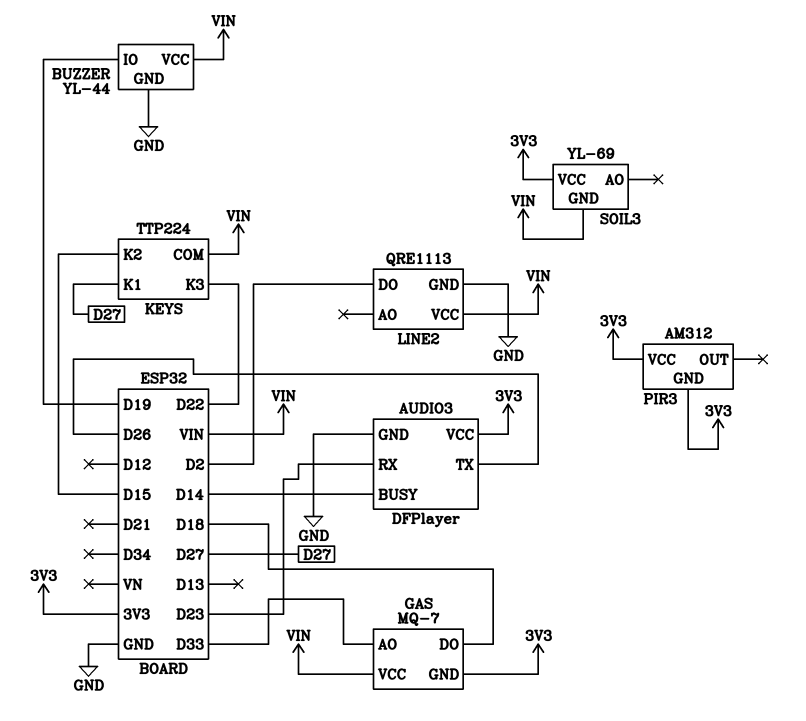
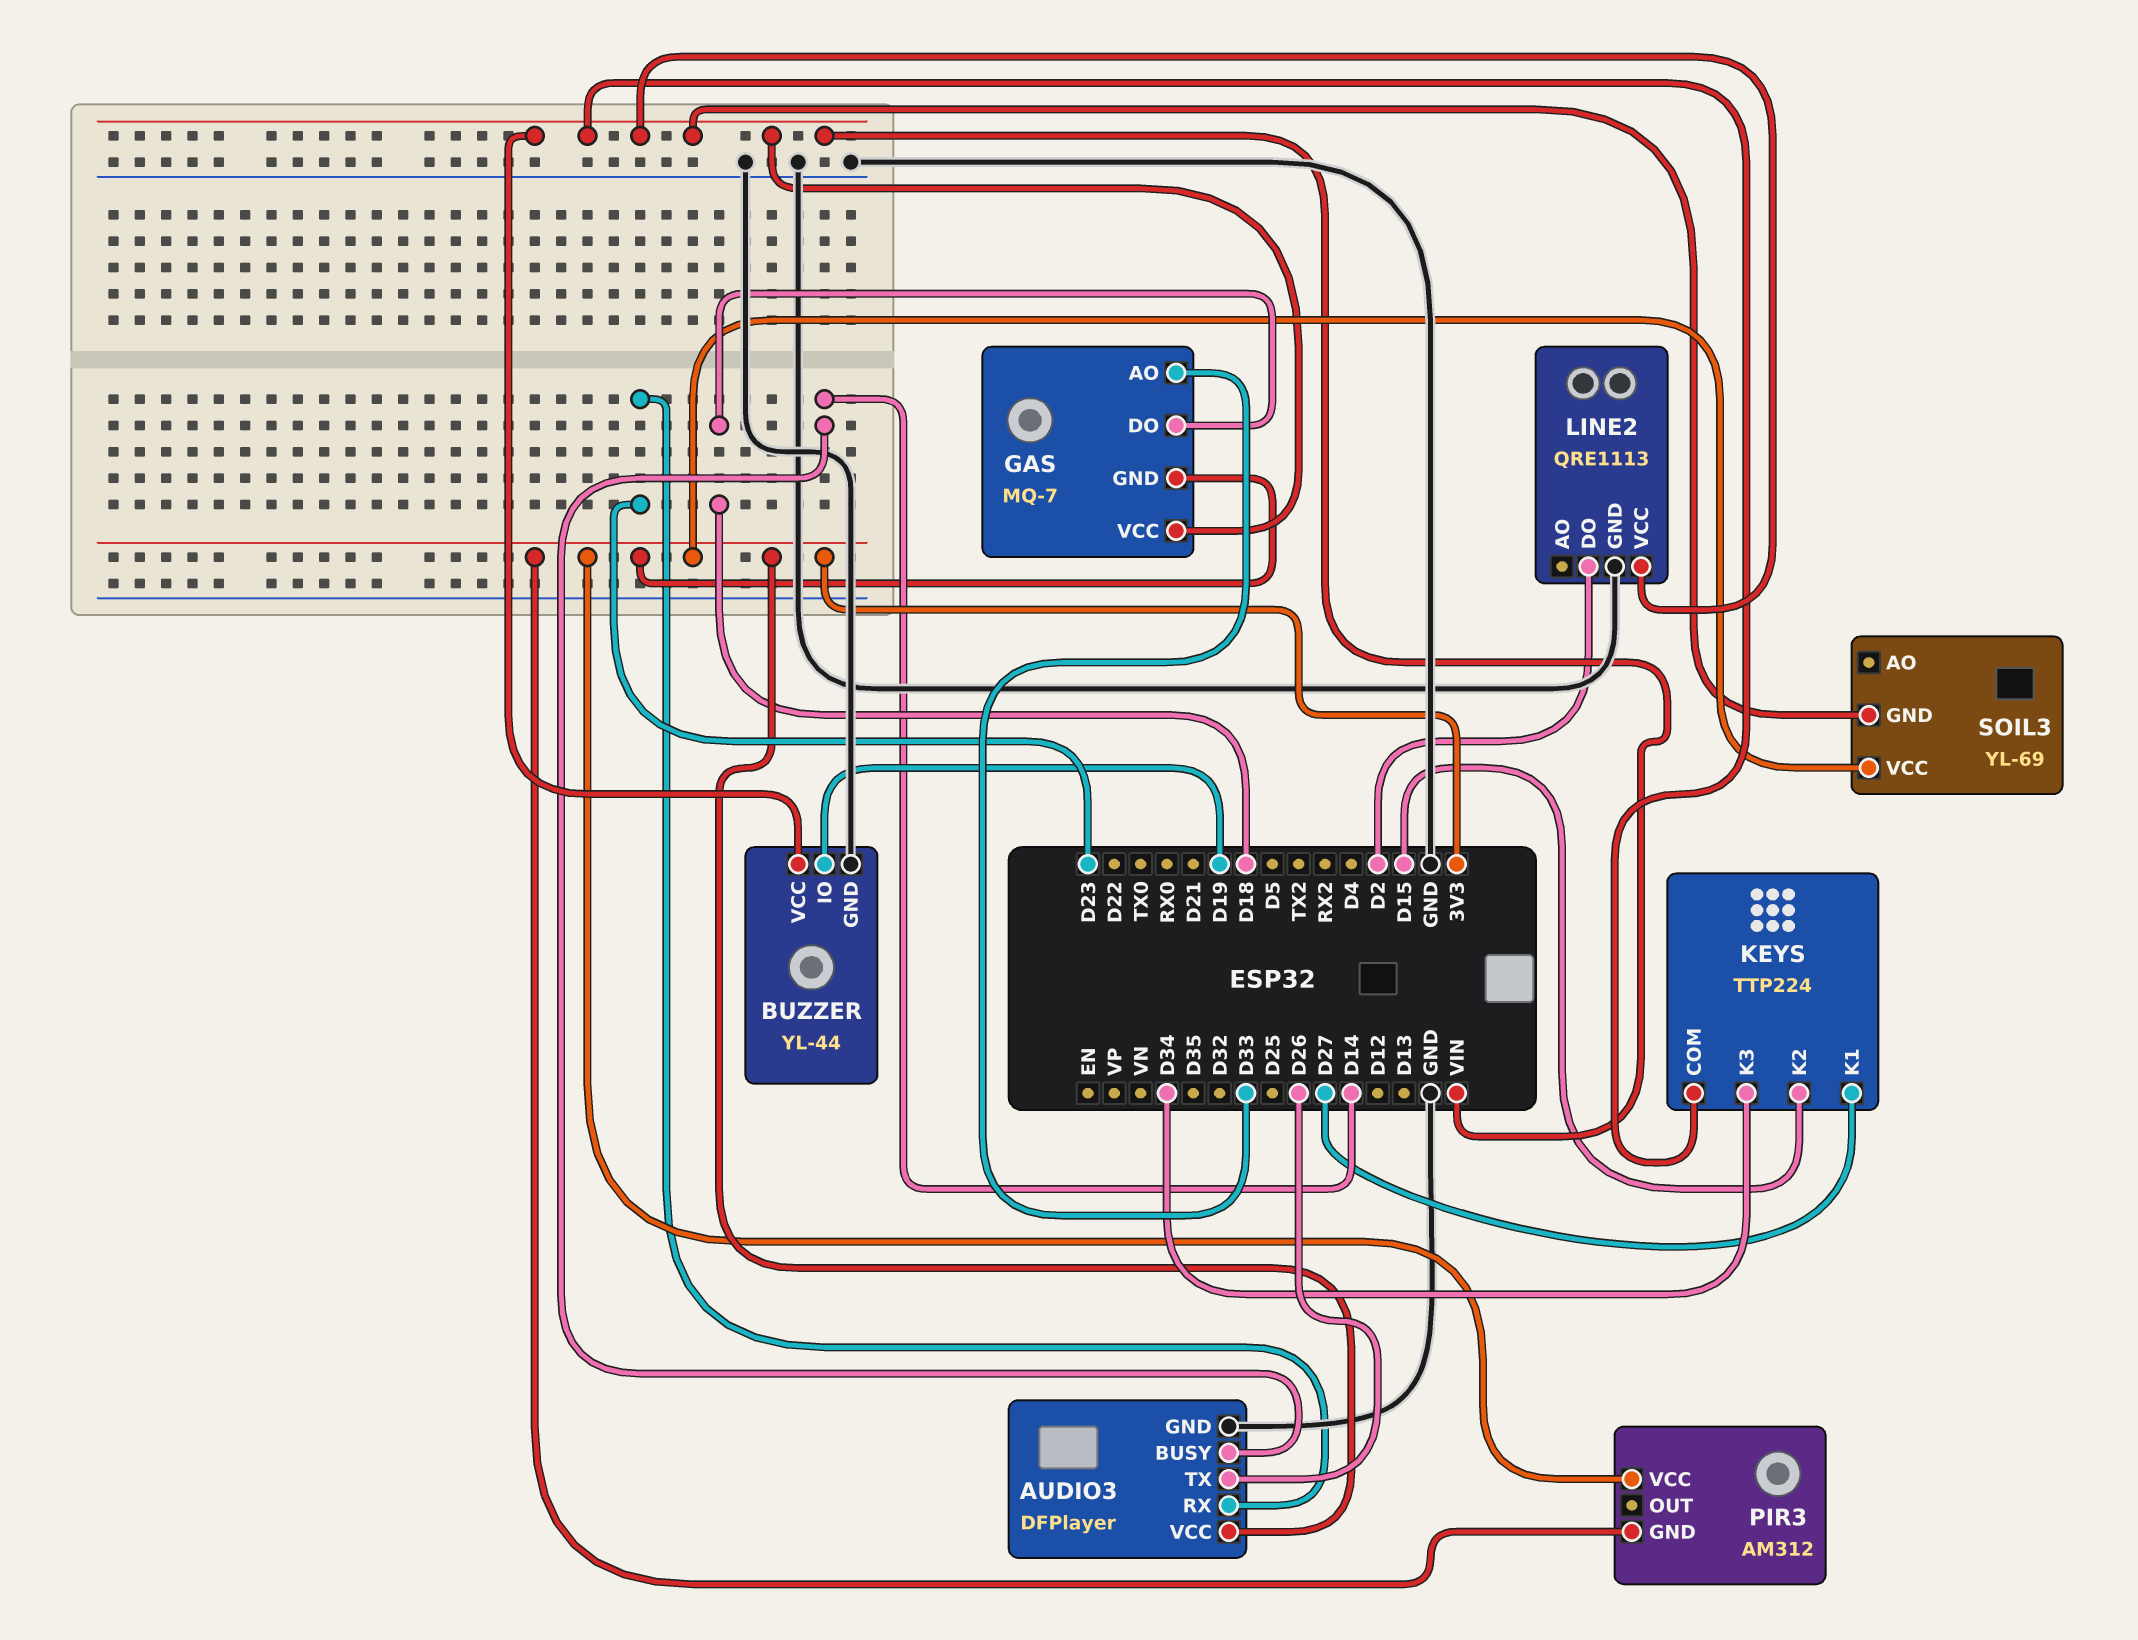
KEYS pin K3: D22 -> D34

